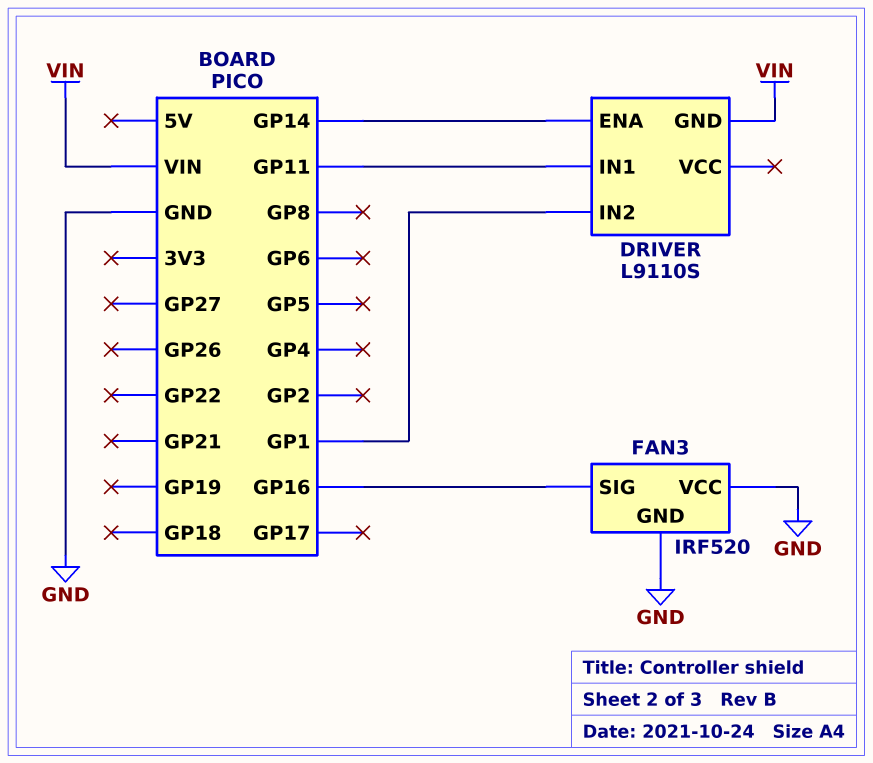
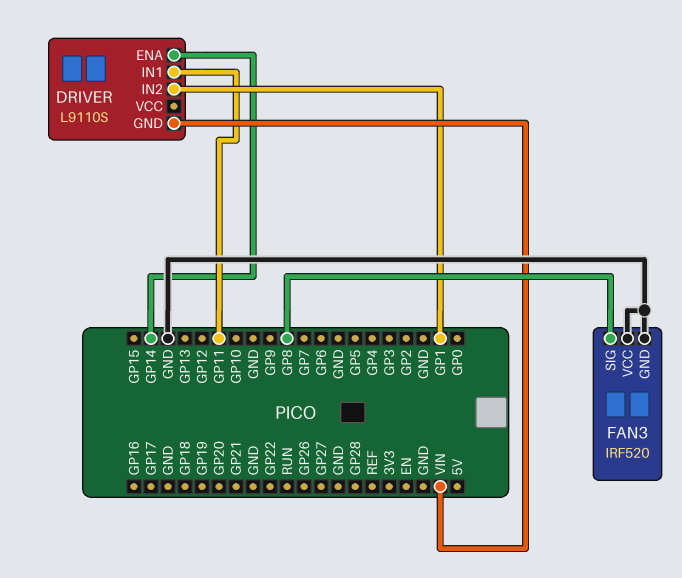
FAN3 pin SIG: GP16 -> GP8

